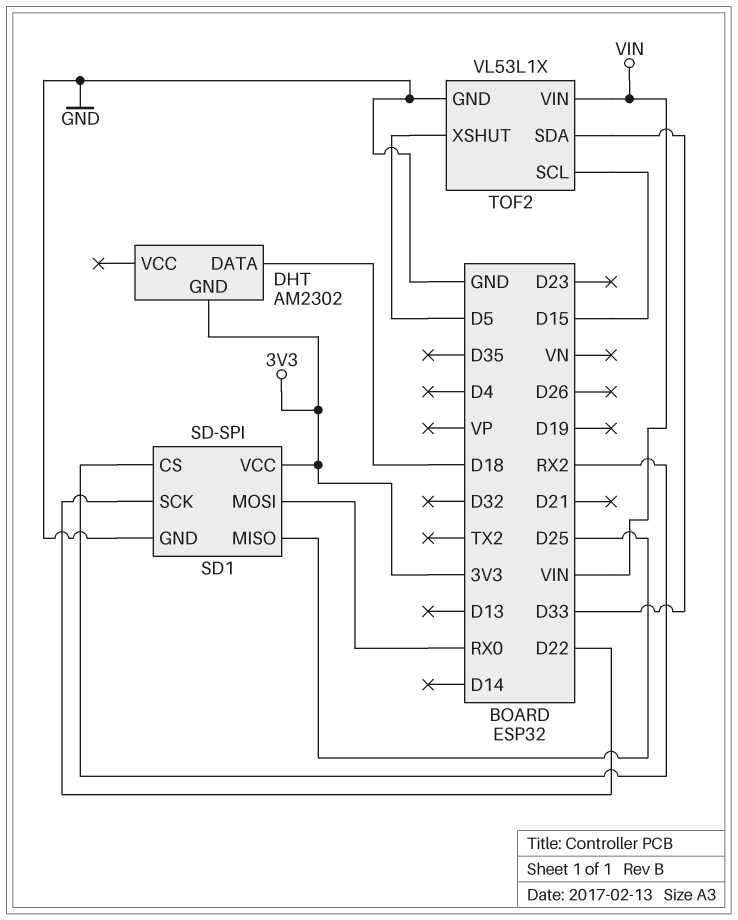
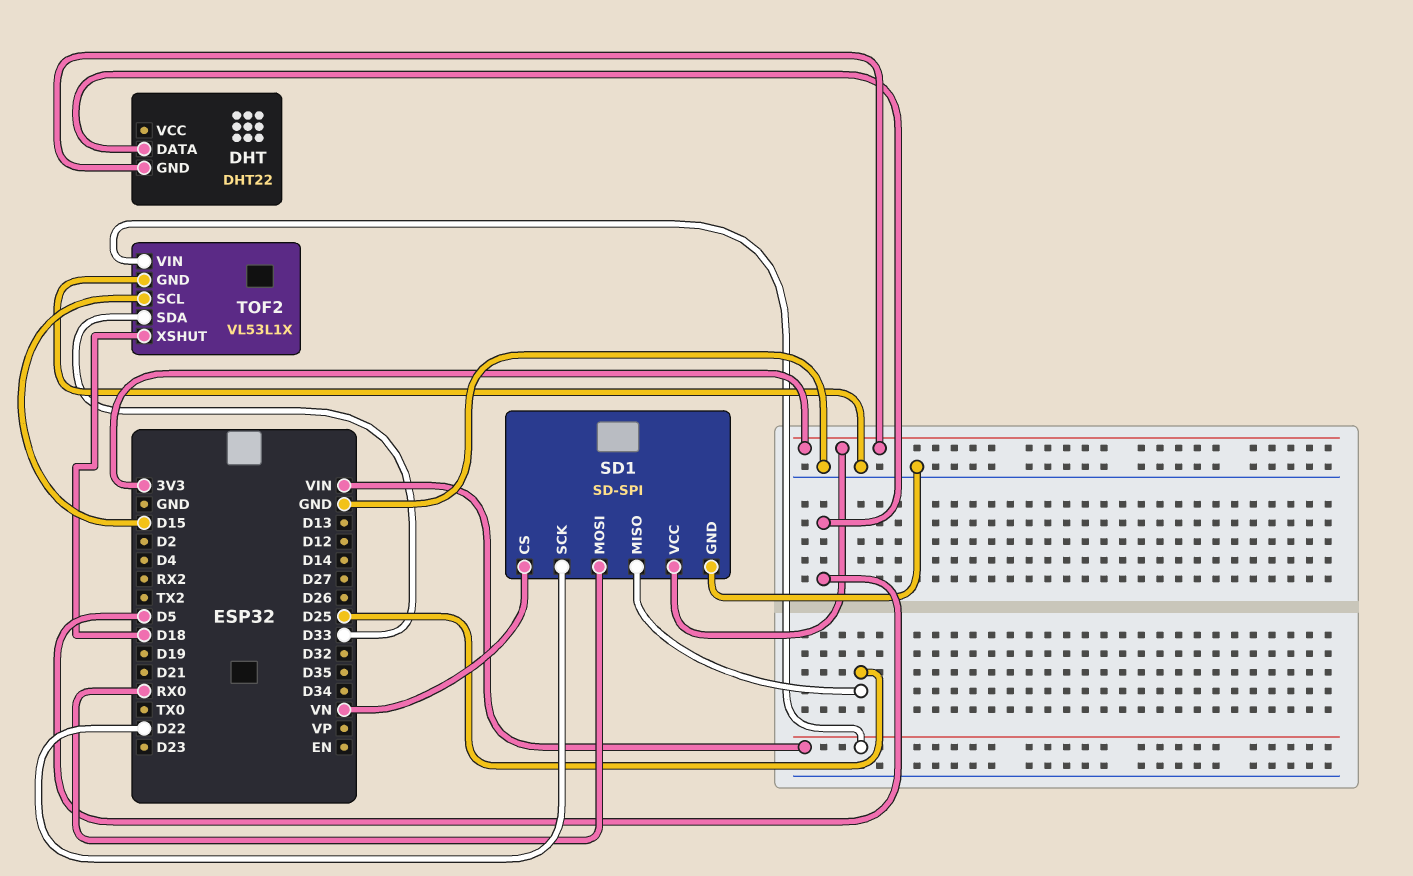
DHT: AM2302 -> DHT22
DHT pin DATA: D18 -> D5
SD1 pin CS: RX2 -> VN
TOF2 pin XSHUT: D5 -> D18

